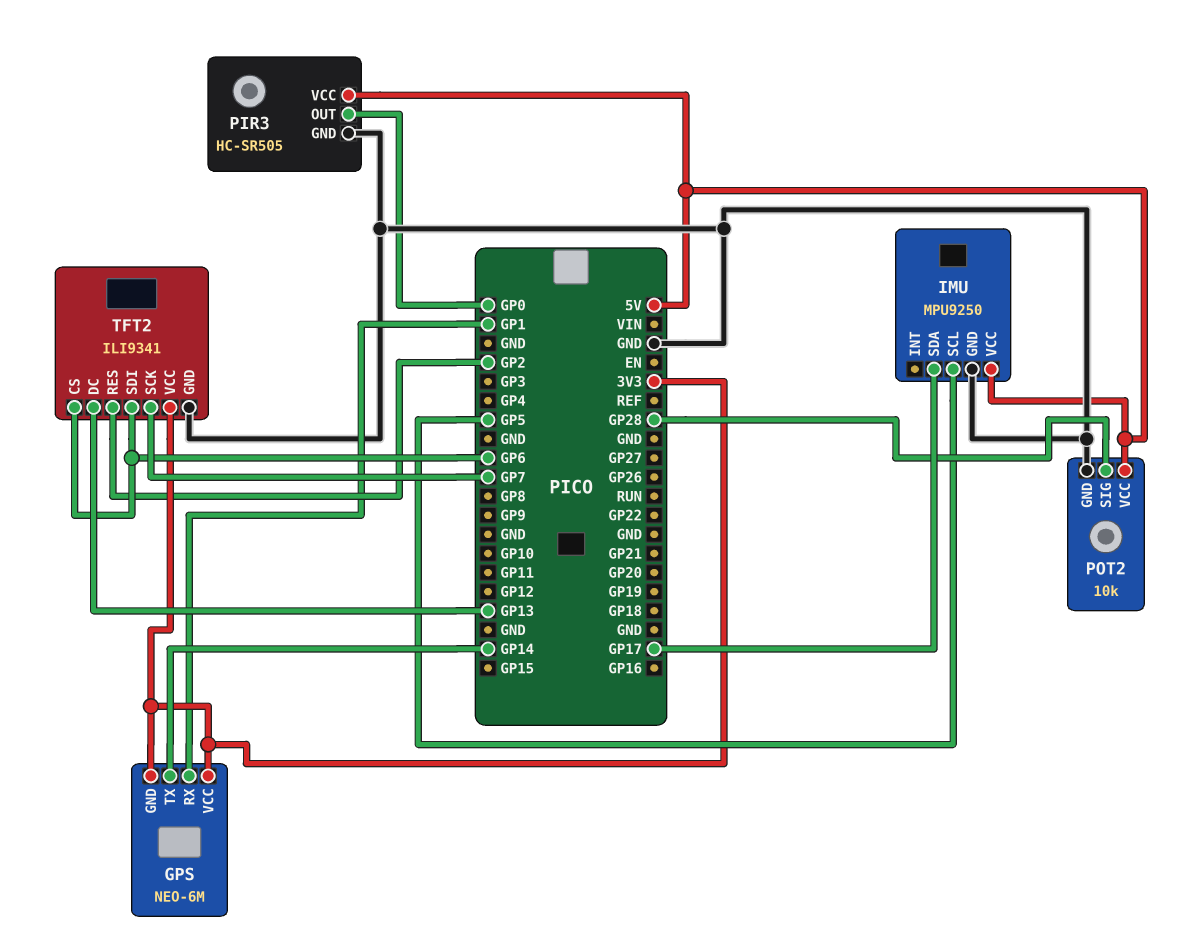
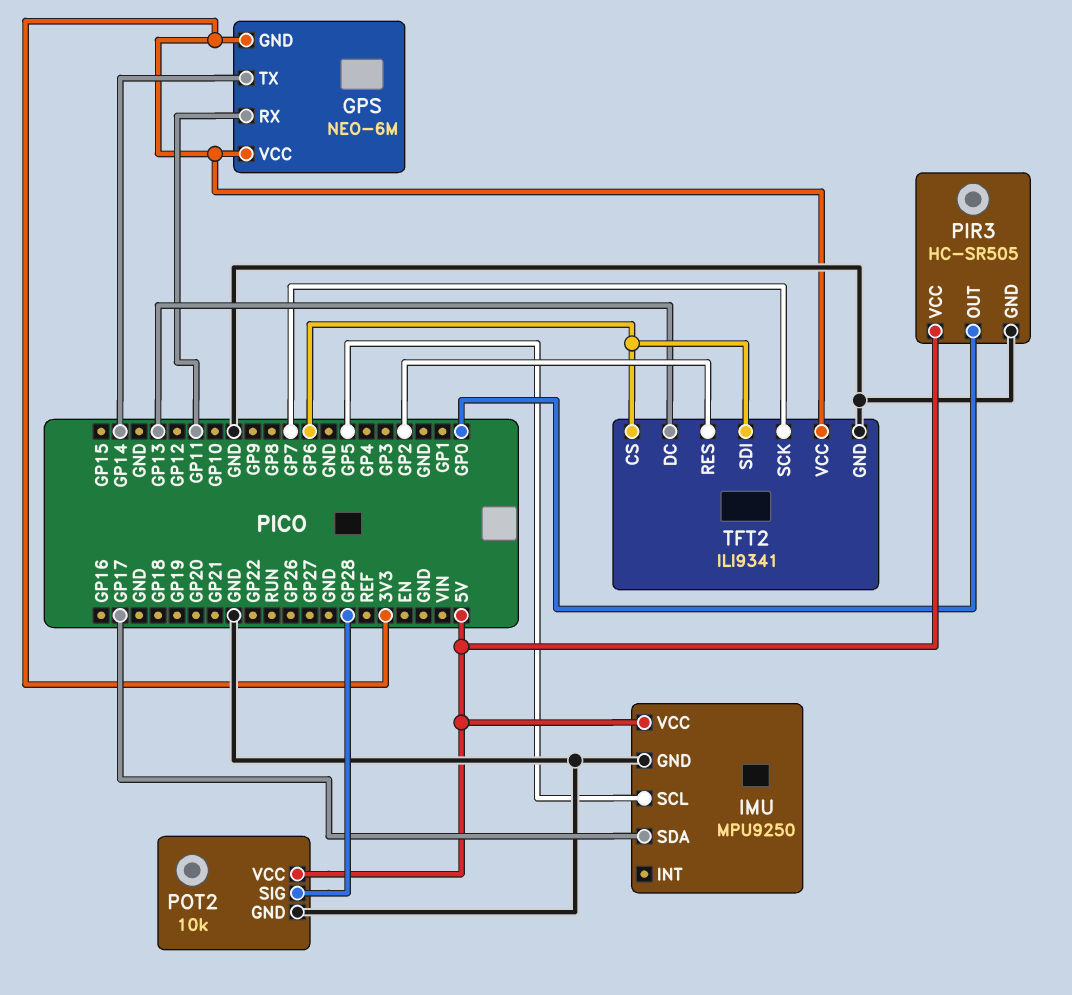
GPS pin RX: GP1 -> GP11

